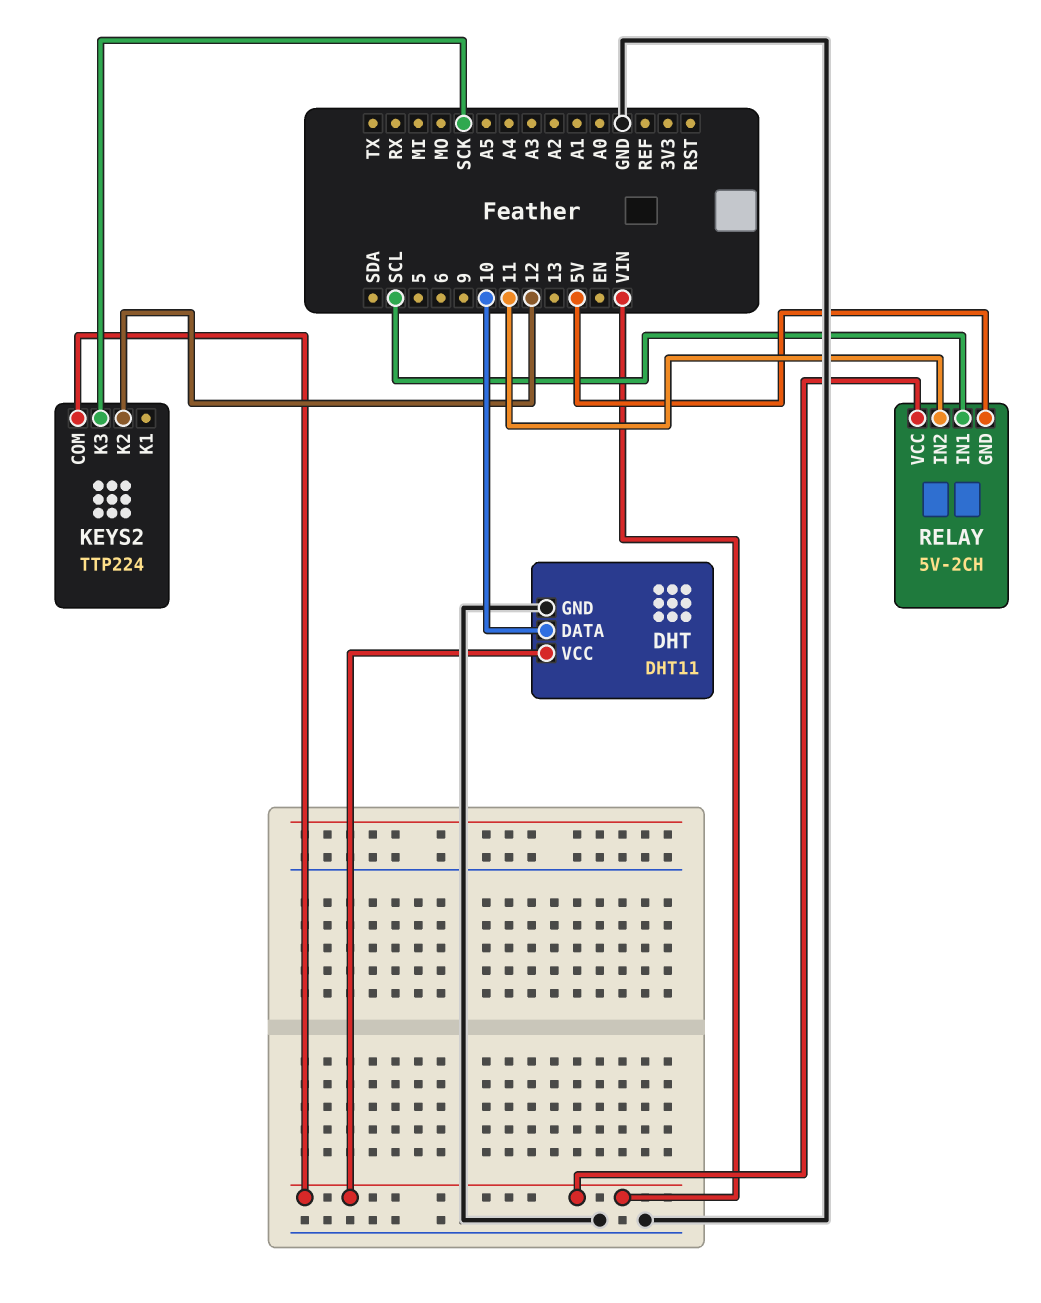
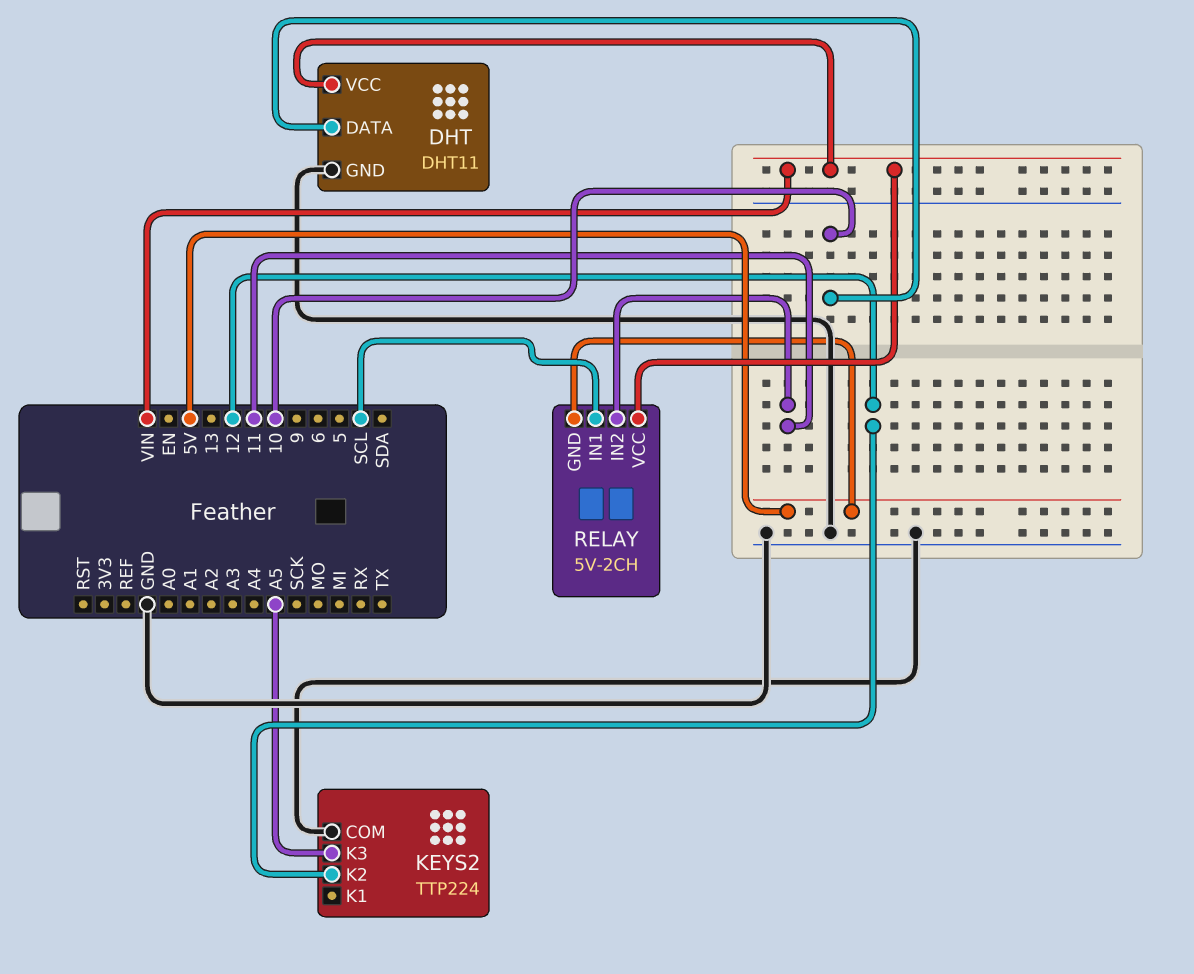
KEYS2 pin COM: VIN -> GND
KEYS2 pin K3: SCK -> A5

